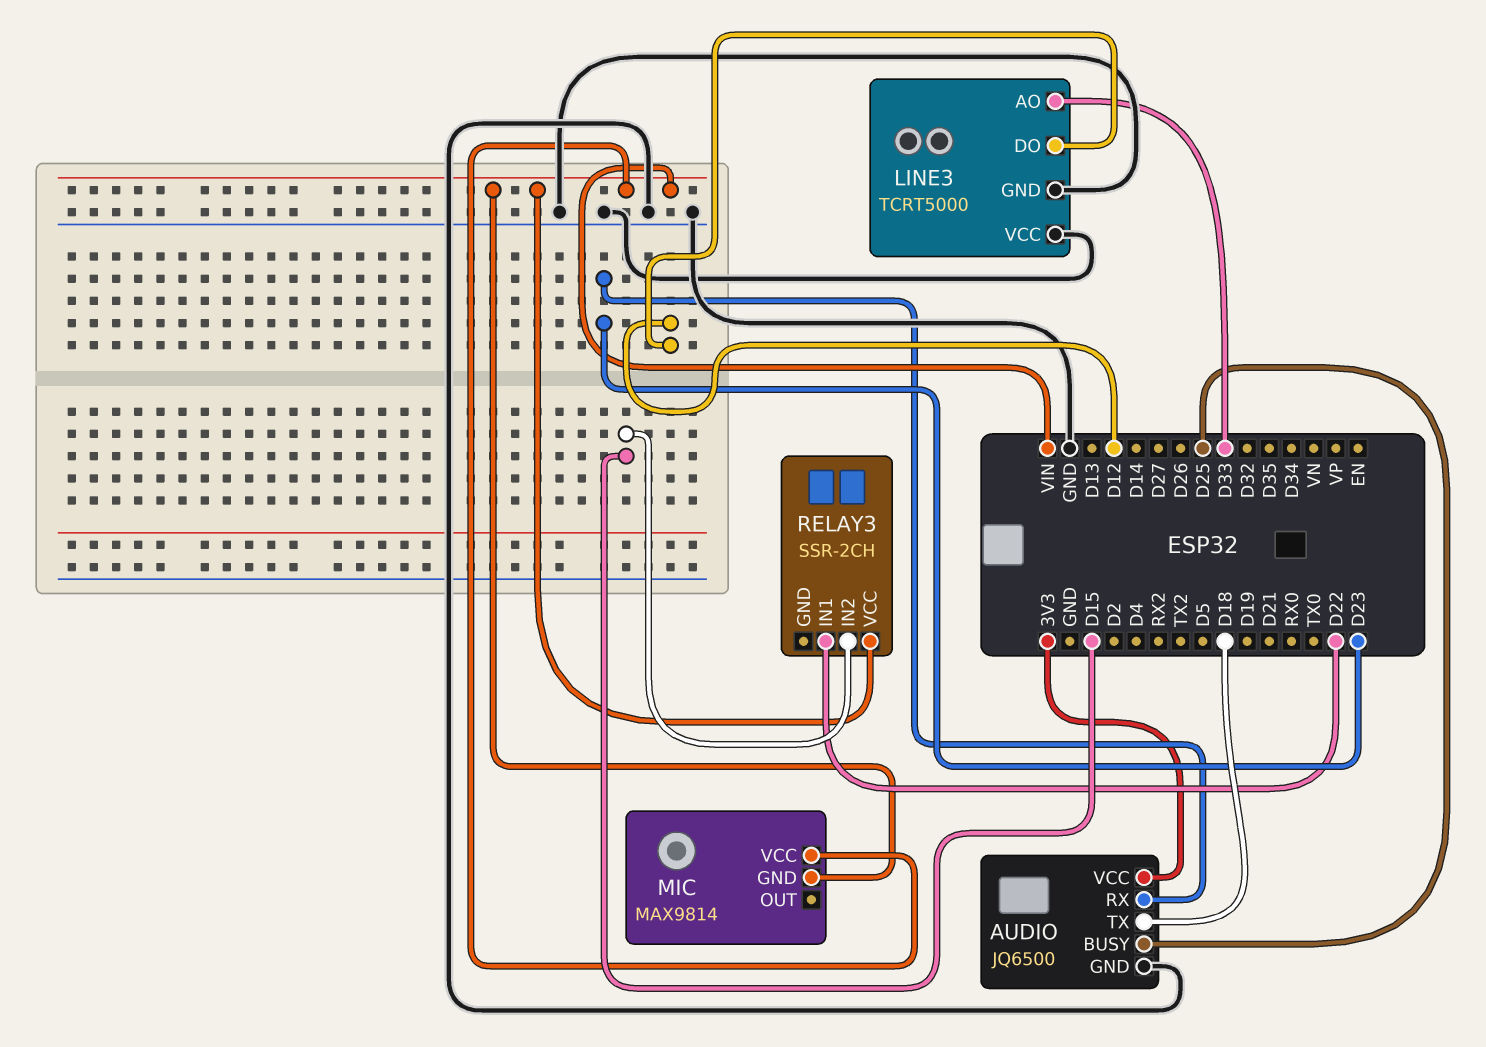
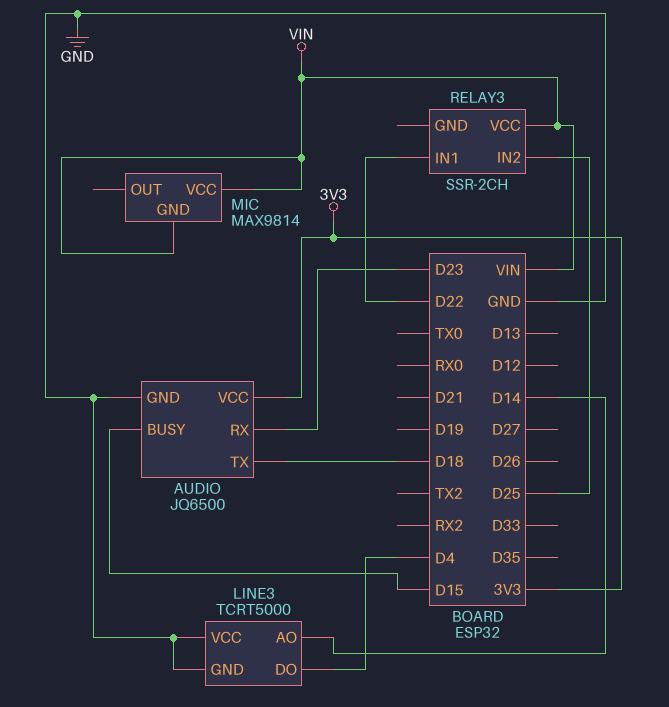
AUDIO pin BUSY: D25 -> D15
LINE3 pin AO: D33 -> D14
LINE3 pin DO: D12 -> D4
RELAY3 pin IN2: D15 -> D25

